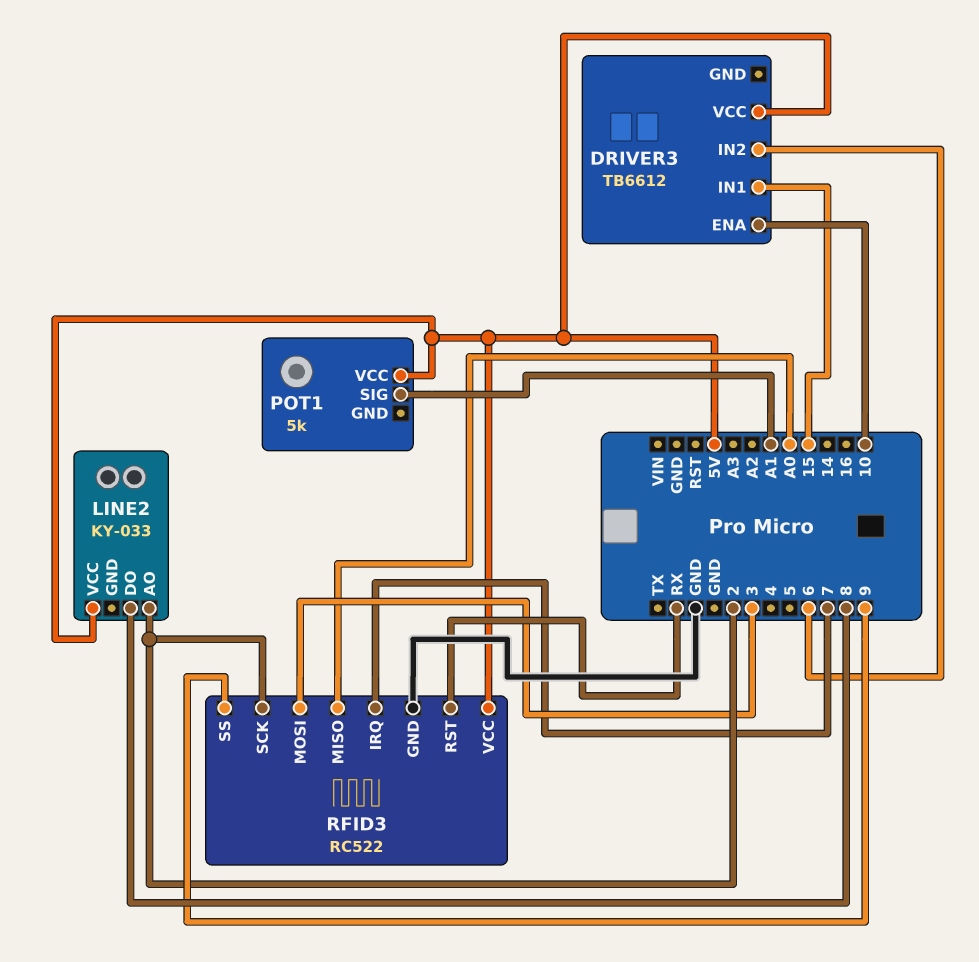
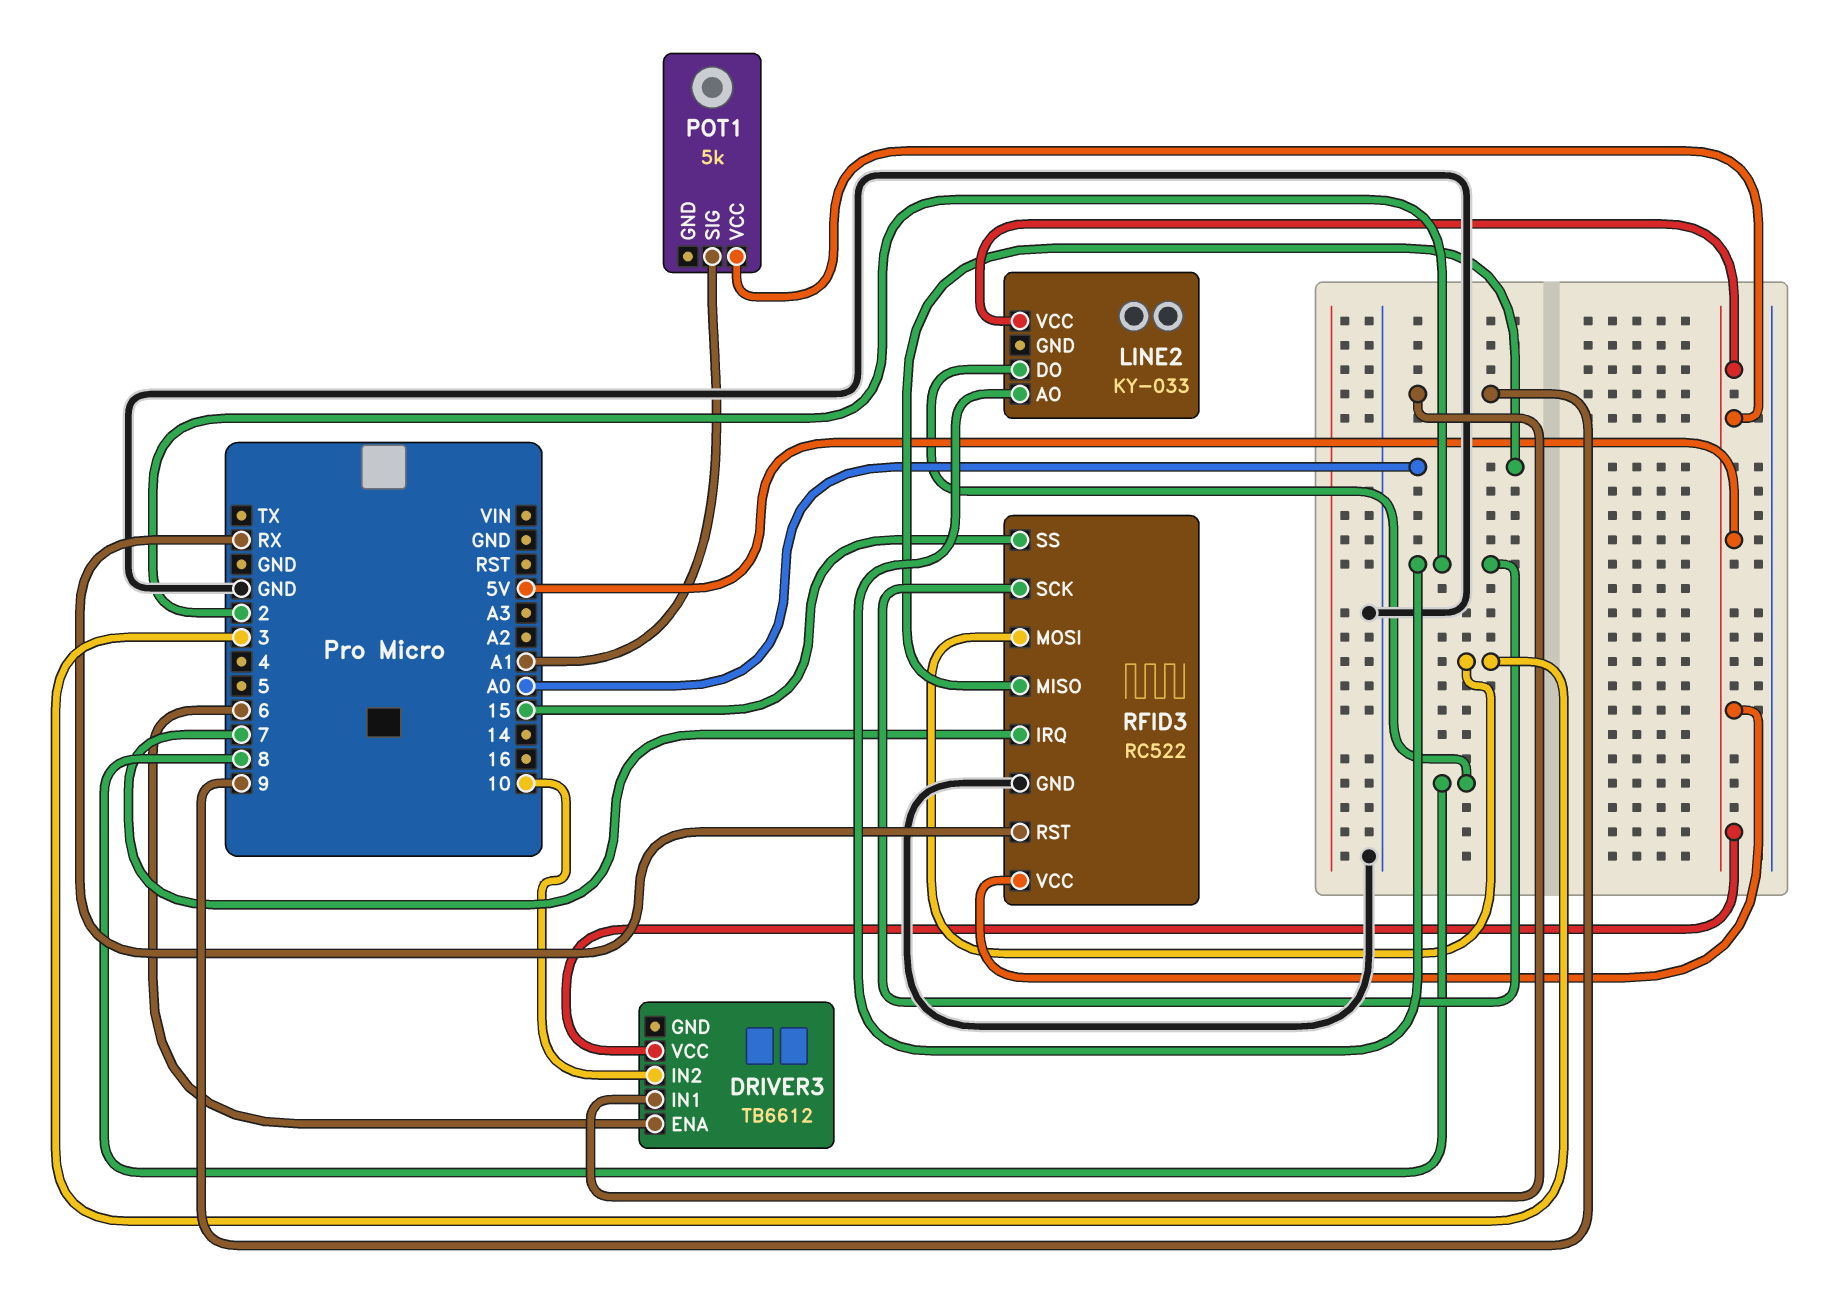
DRIVER3 pin ENA: 10 -> 6
DRIVER3 pin IN1: 15 -> 9
DRIVER3 pin IN2: 6 -> 10
RFID3 pin SS: 9 -> 15

